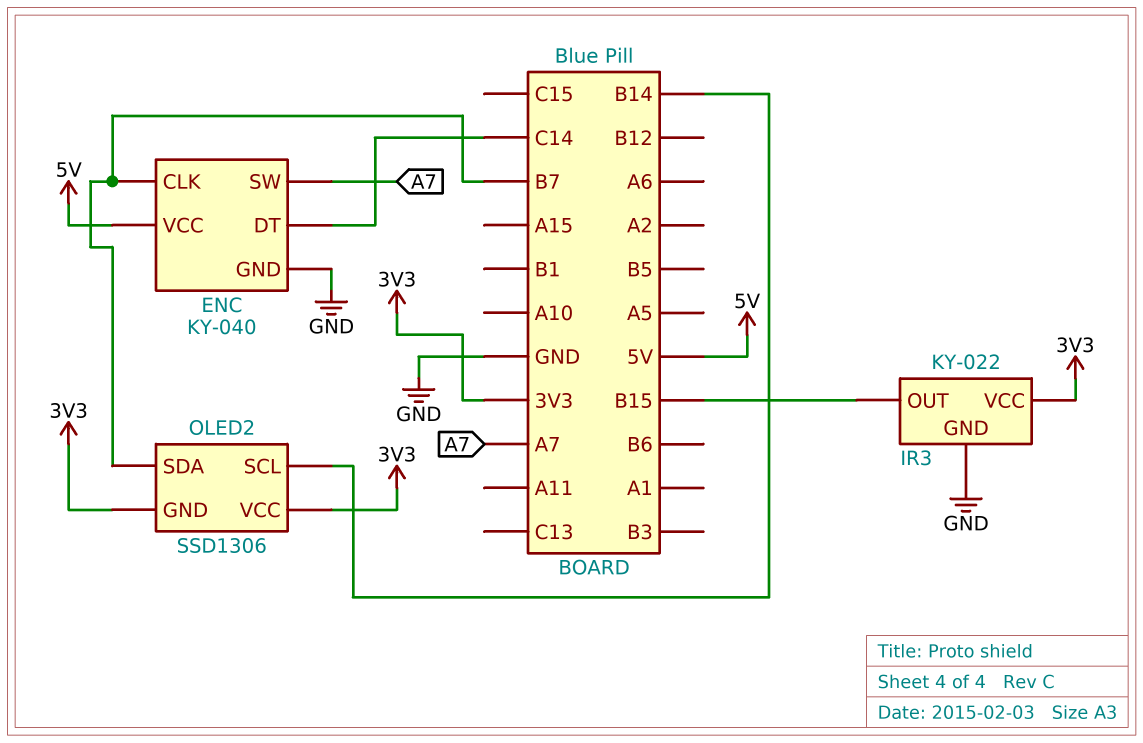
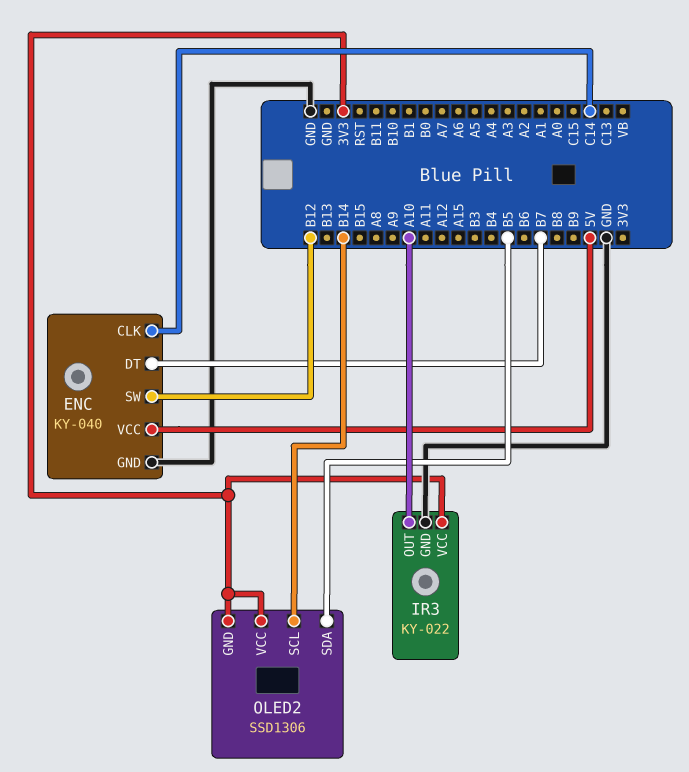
ENC pin CLK: B7 -> C14
ENC pin DT: C14 -> B7
ENC pin SW: A7 -> B12
IR3 pin OUT: B15 -> A10
OLED2 pin SDA: B7 -> B5

